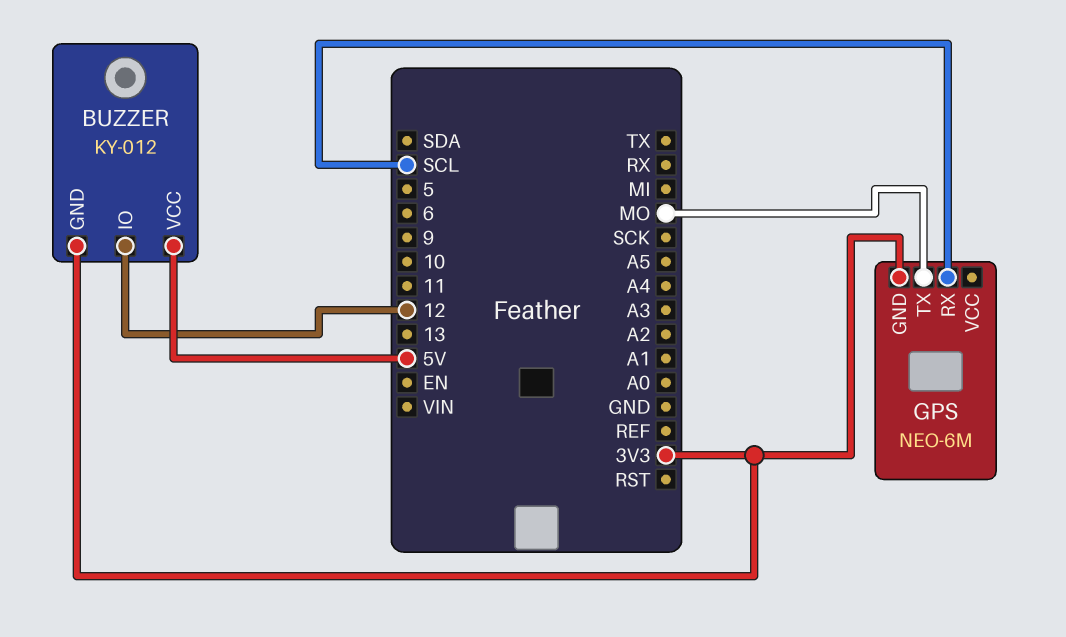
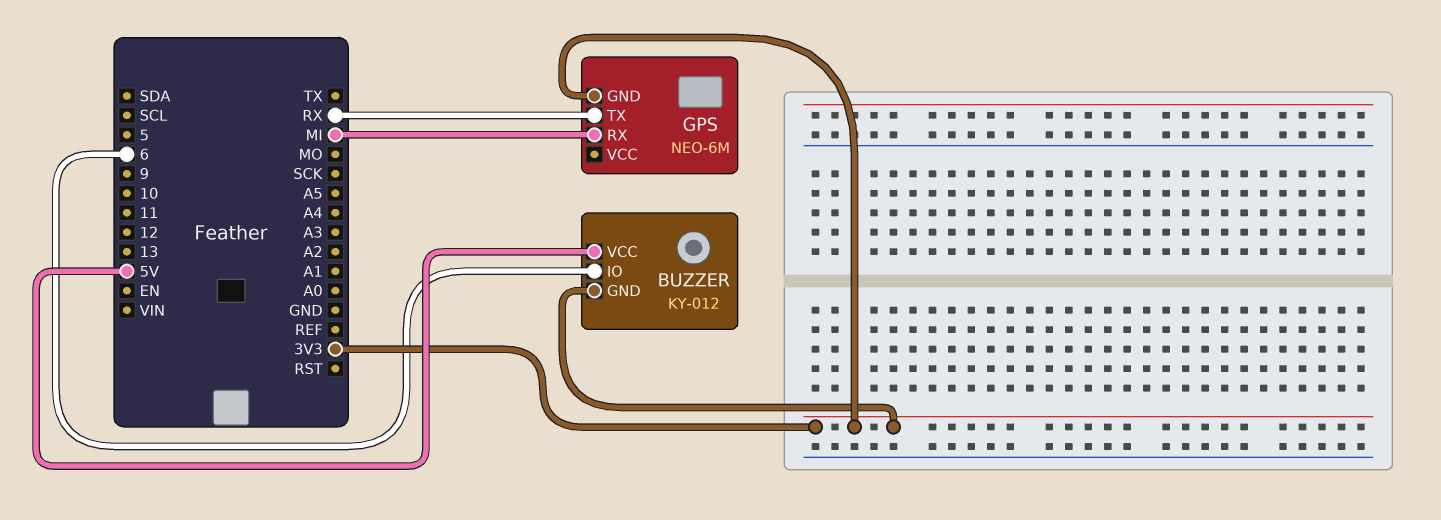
BUZZER pin IO: 12 -> 6
GPS pin RX: SCL -> MI
GPS pin TX: MO -> RX

